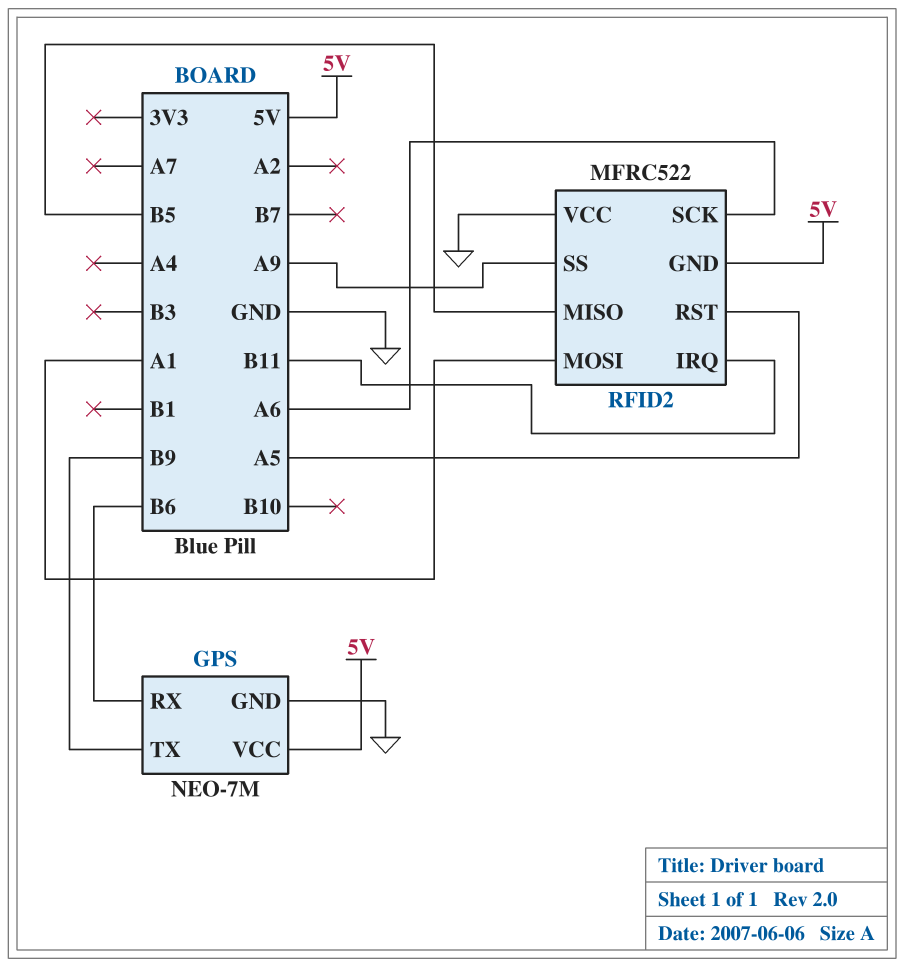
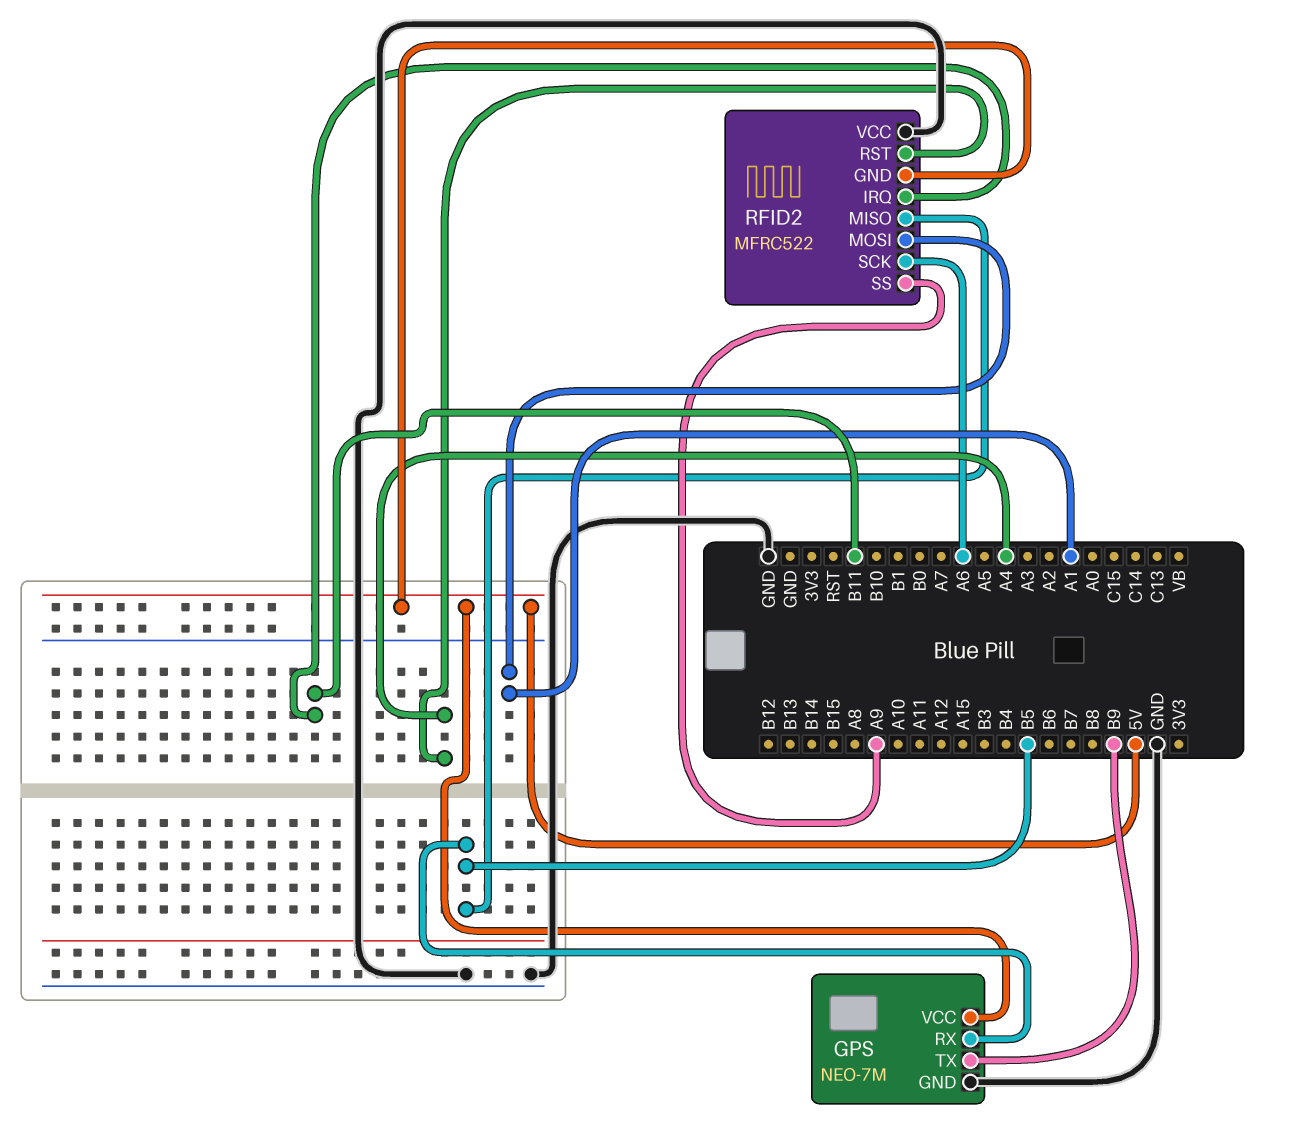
GPS pin RX: B6 -> B5
RFID2 pin RST: A5 -> A4

